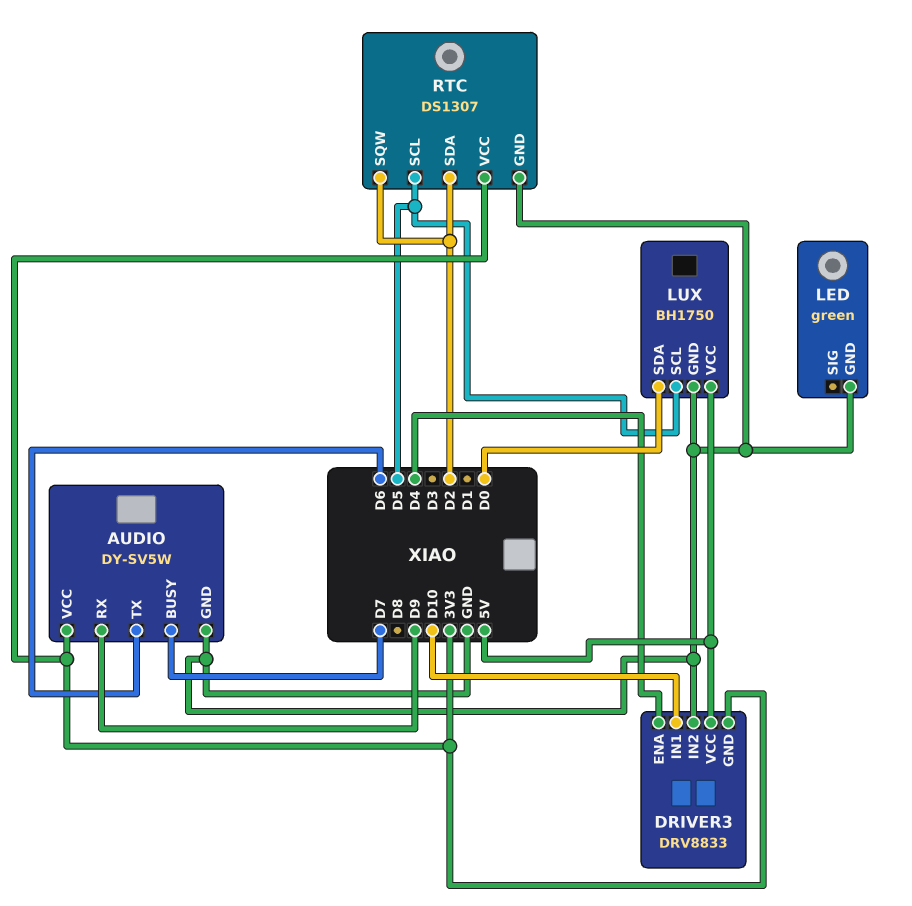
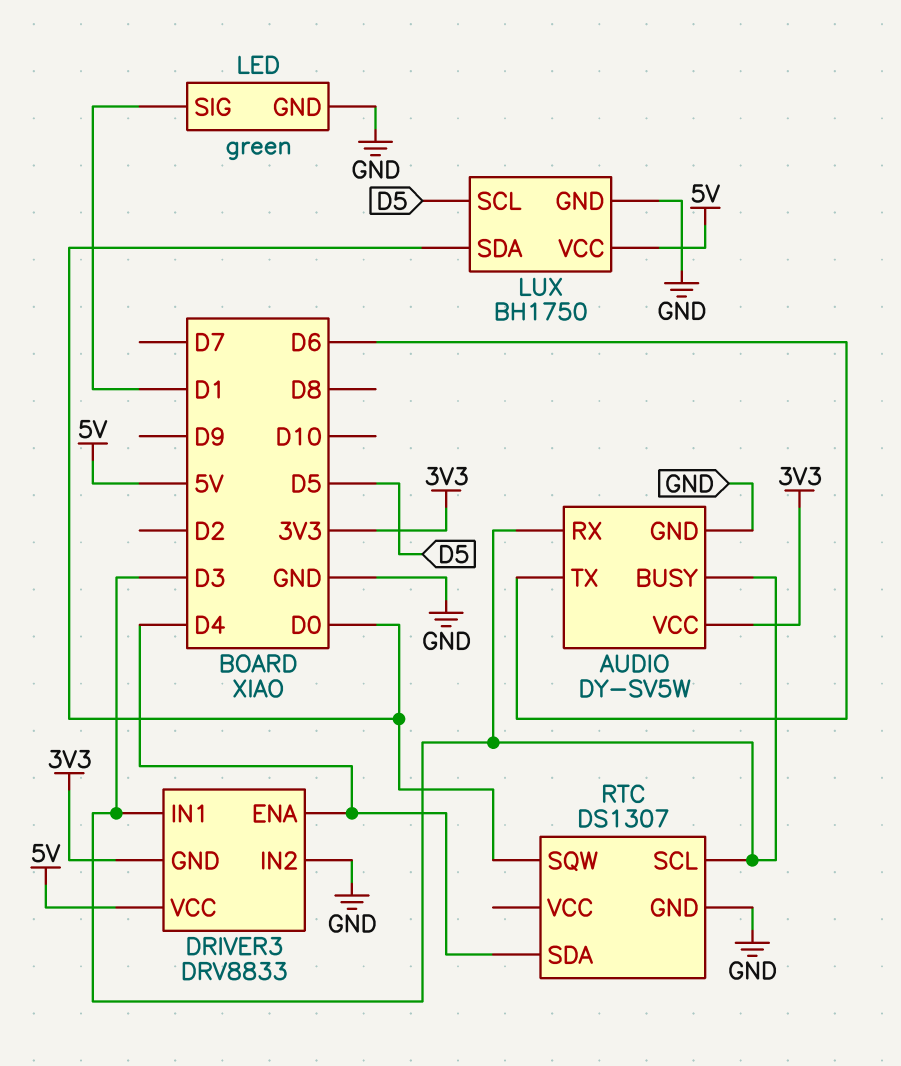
AUDIO pin BUSY: D7 -> D3
AUDIO pin RX: D9 -> D3
DRIVER3 pin IN1: D10 -> D3
LED pin SIG: none -> D1
RTC pin SCL: D5 -> D3
RTC pin SDA: D2 -> D4
RTC pin SQW: D2 -> D0
RTC pin VCC: 3V3 -> none

